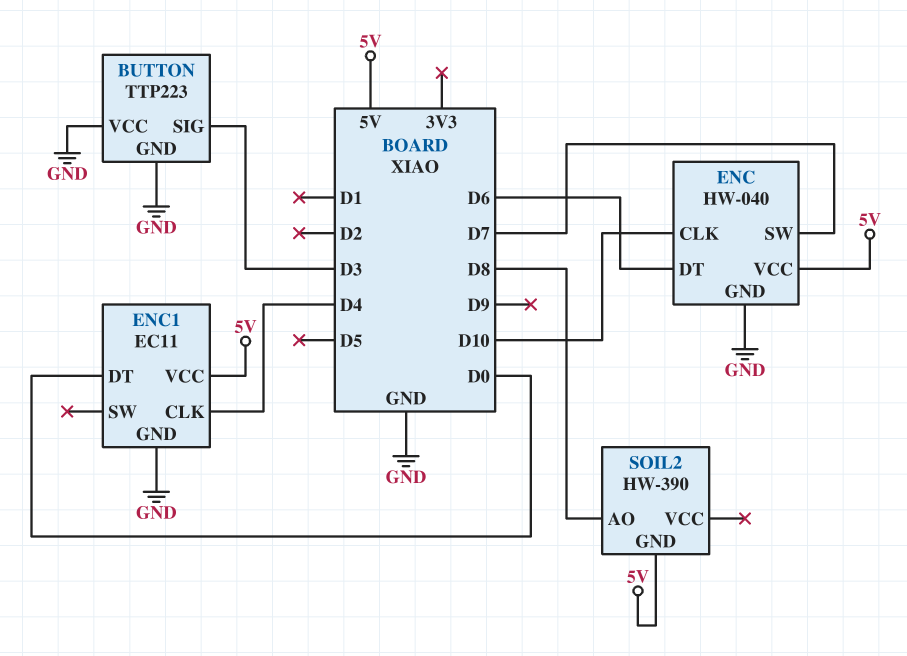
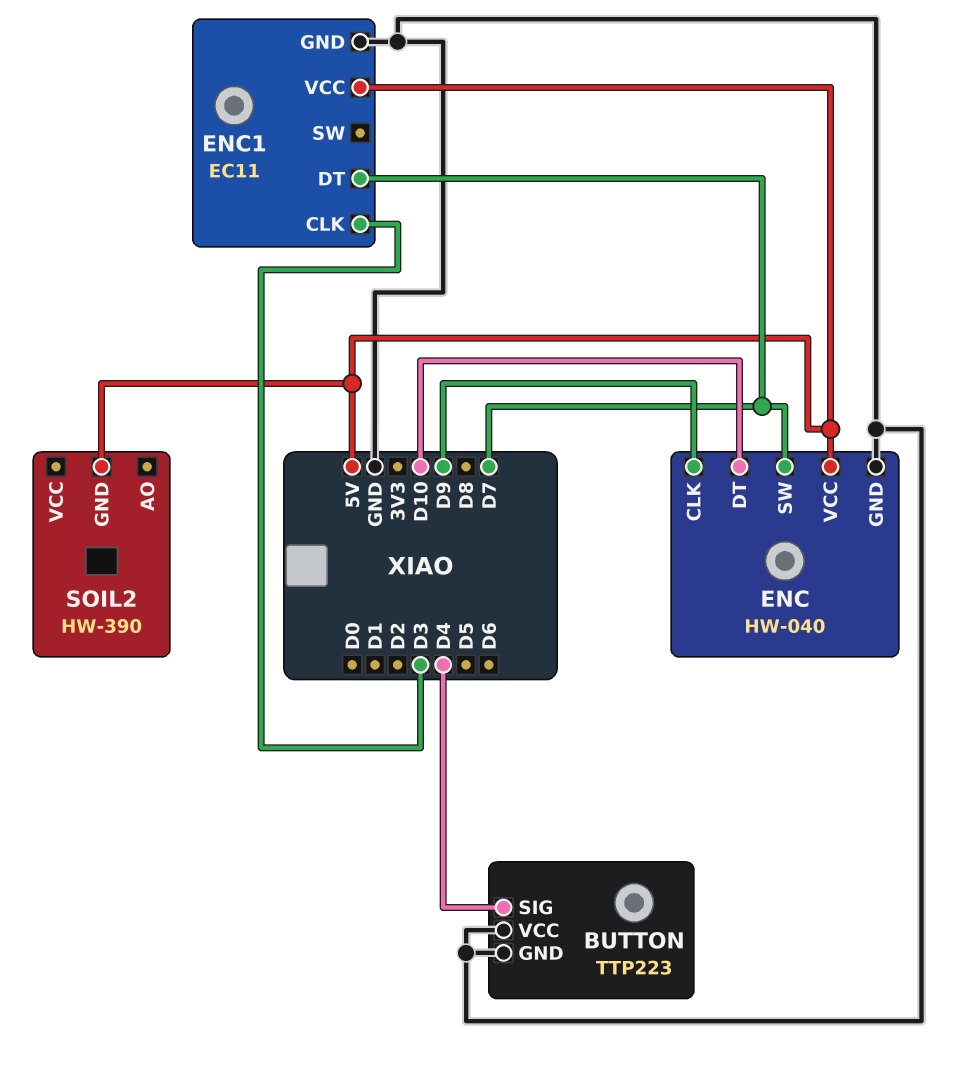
BUTTON pin SIG: D3 -> D4
ENC pin CLK: D10 -> D9
ENC pin DT: D6 -> D10
ENC1 pin CLK: D4 -> D3
ENC1 pin DT: D0 -> D7
SOIL2 pin AO: D8 -> none

